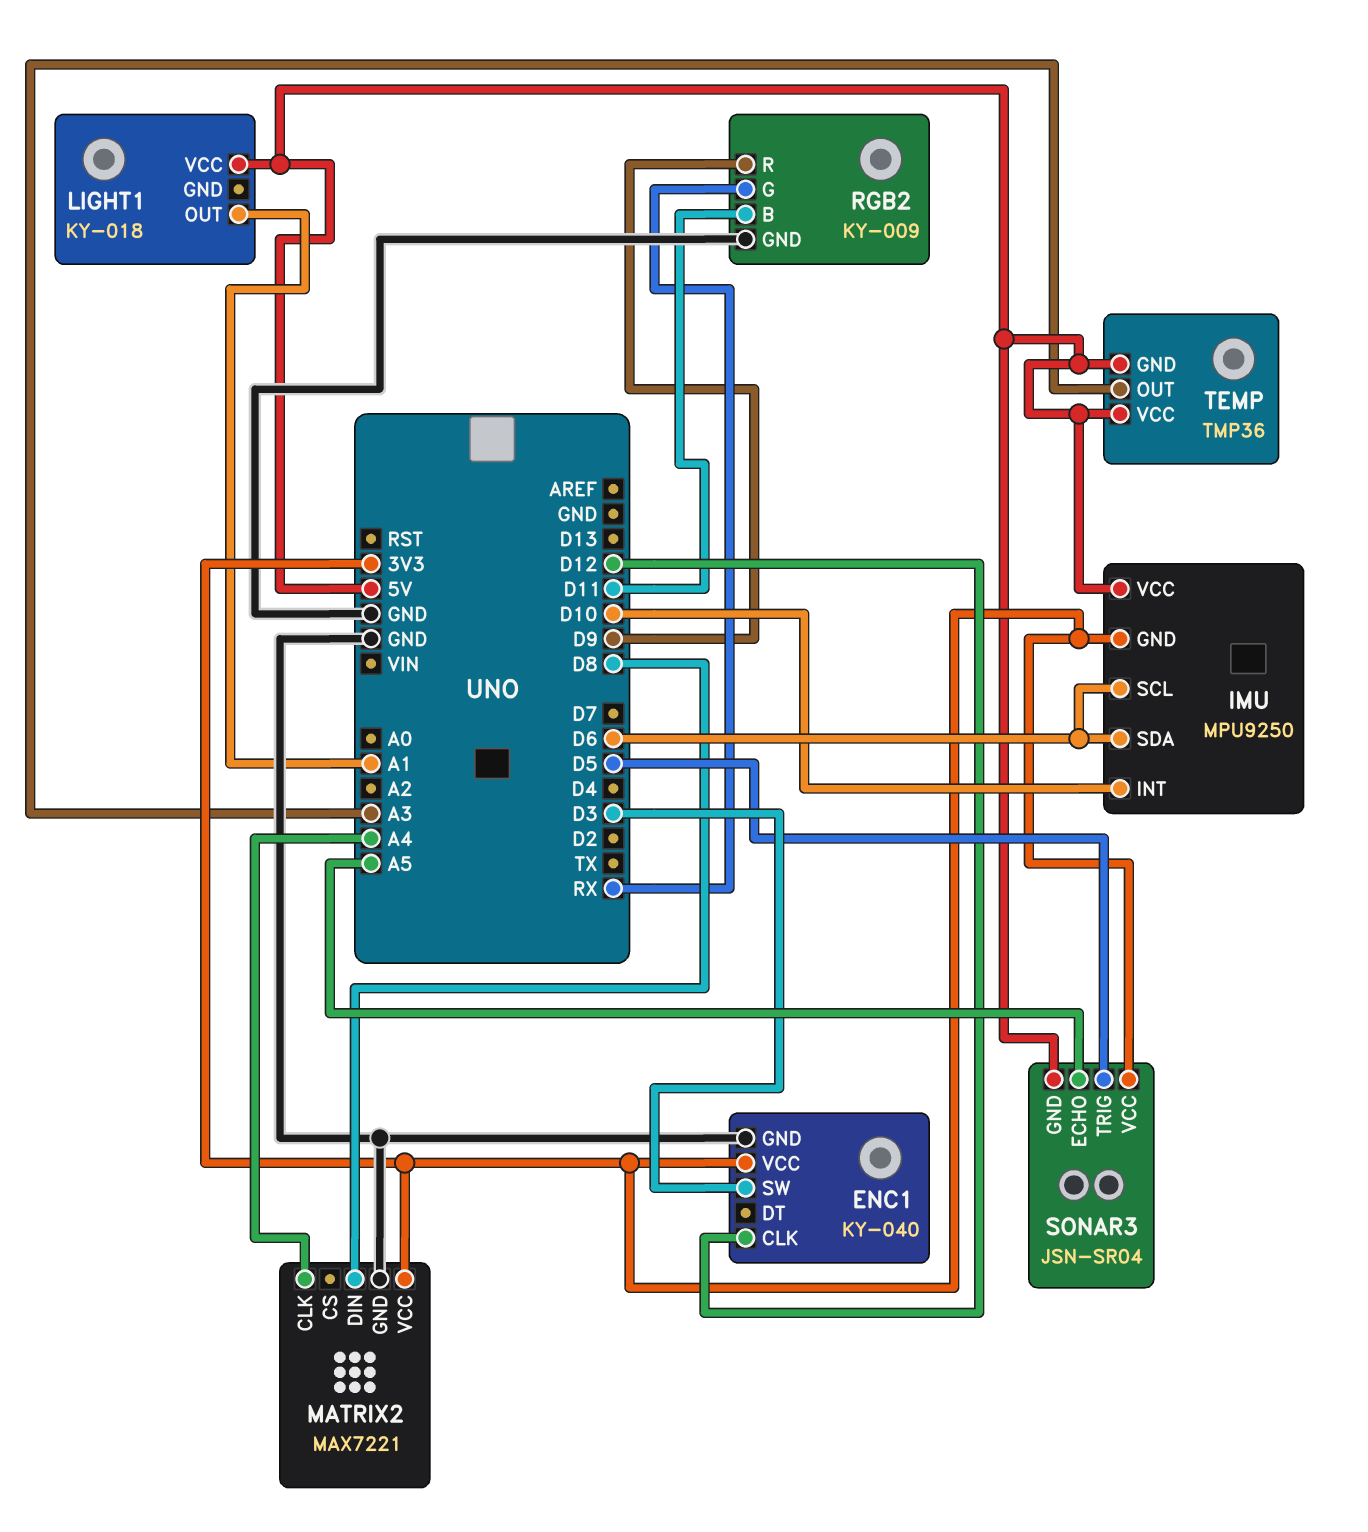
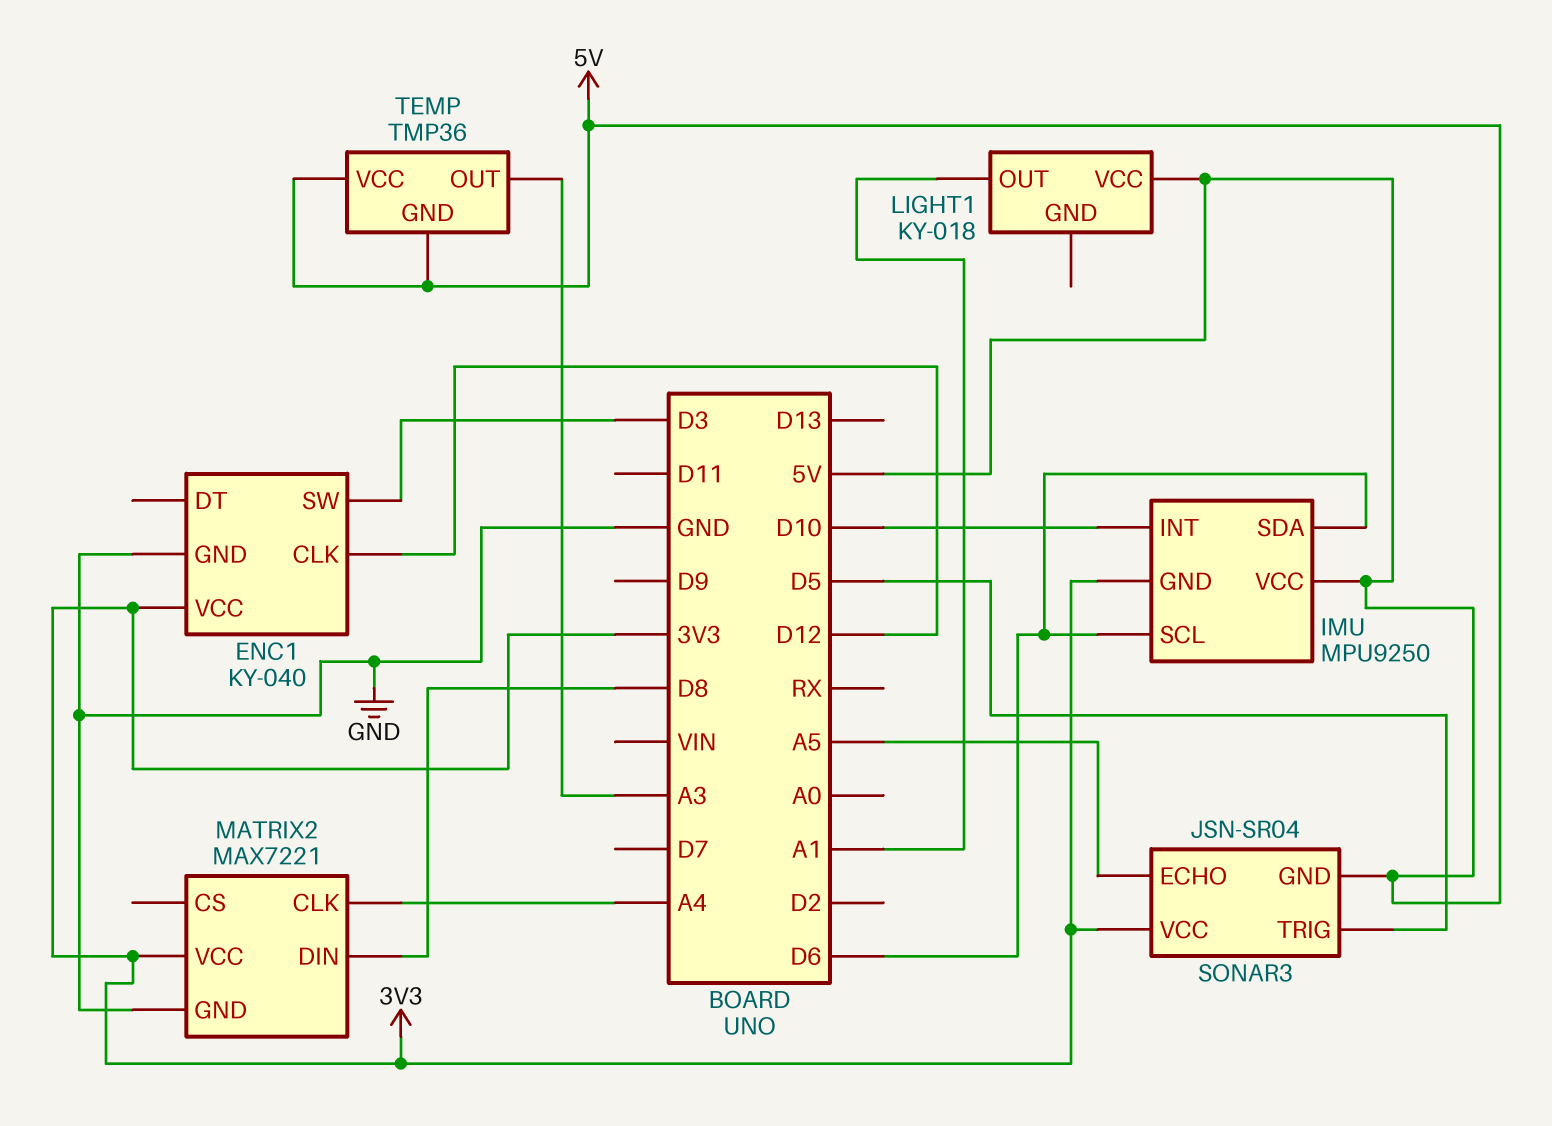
RGB2: KY-009 -> none
RGB2 pin B: D11 -> none
RGB2 pin G: RX -> none
RGB2 pin GND: GND -> none
RGB2 pin R: D9 -> none

